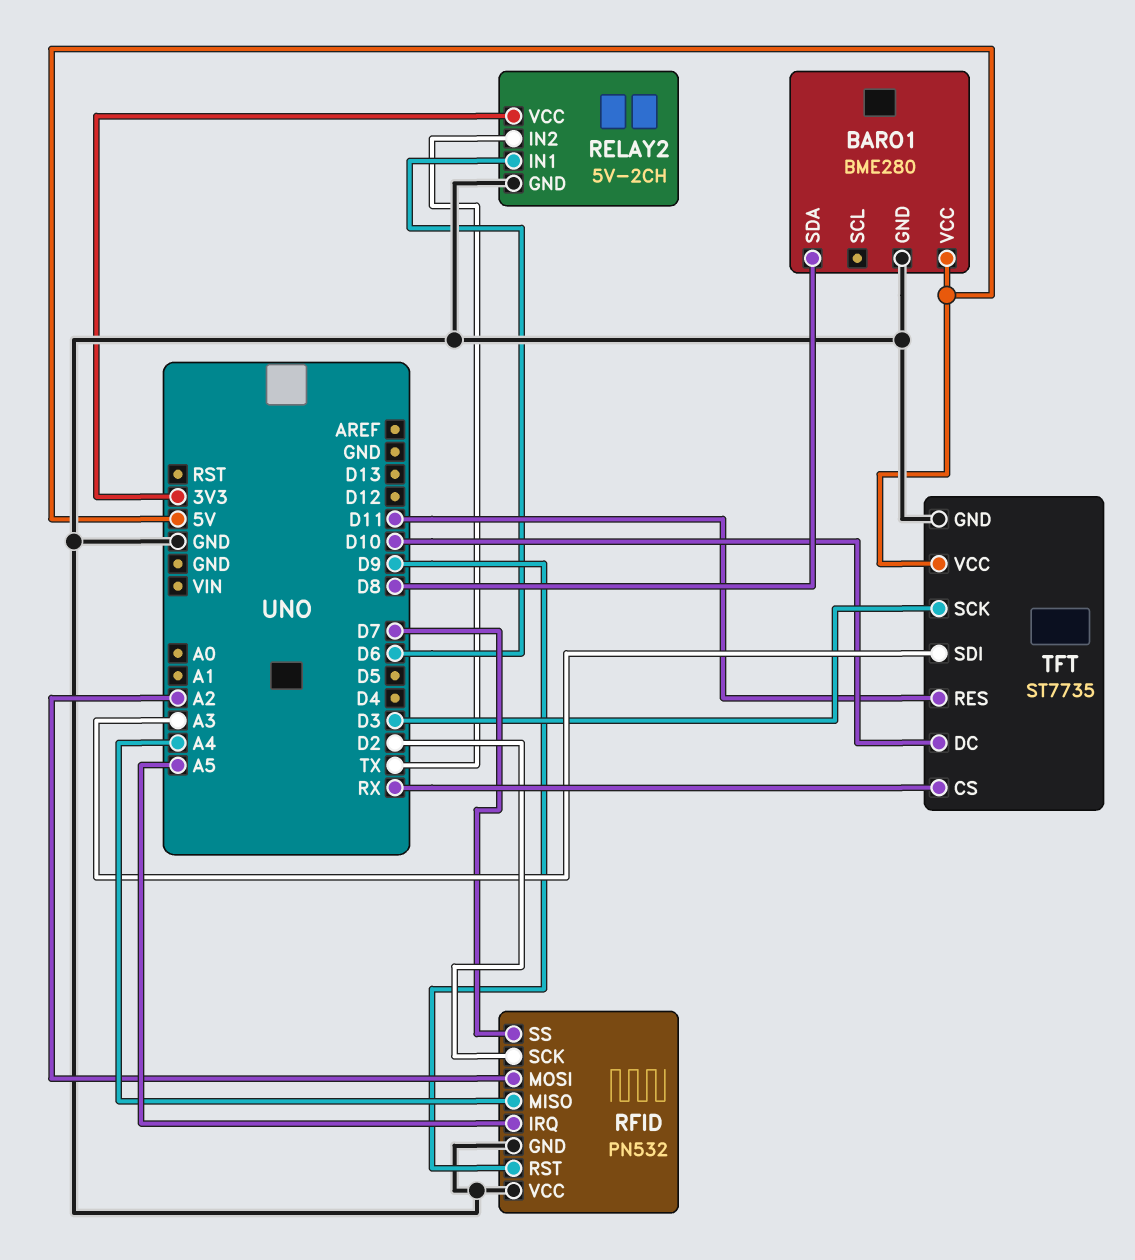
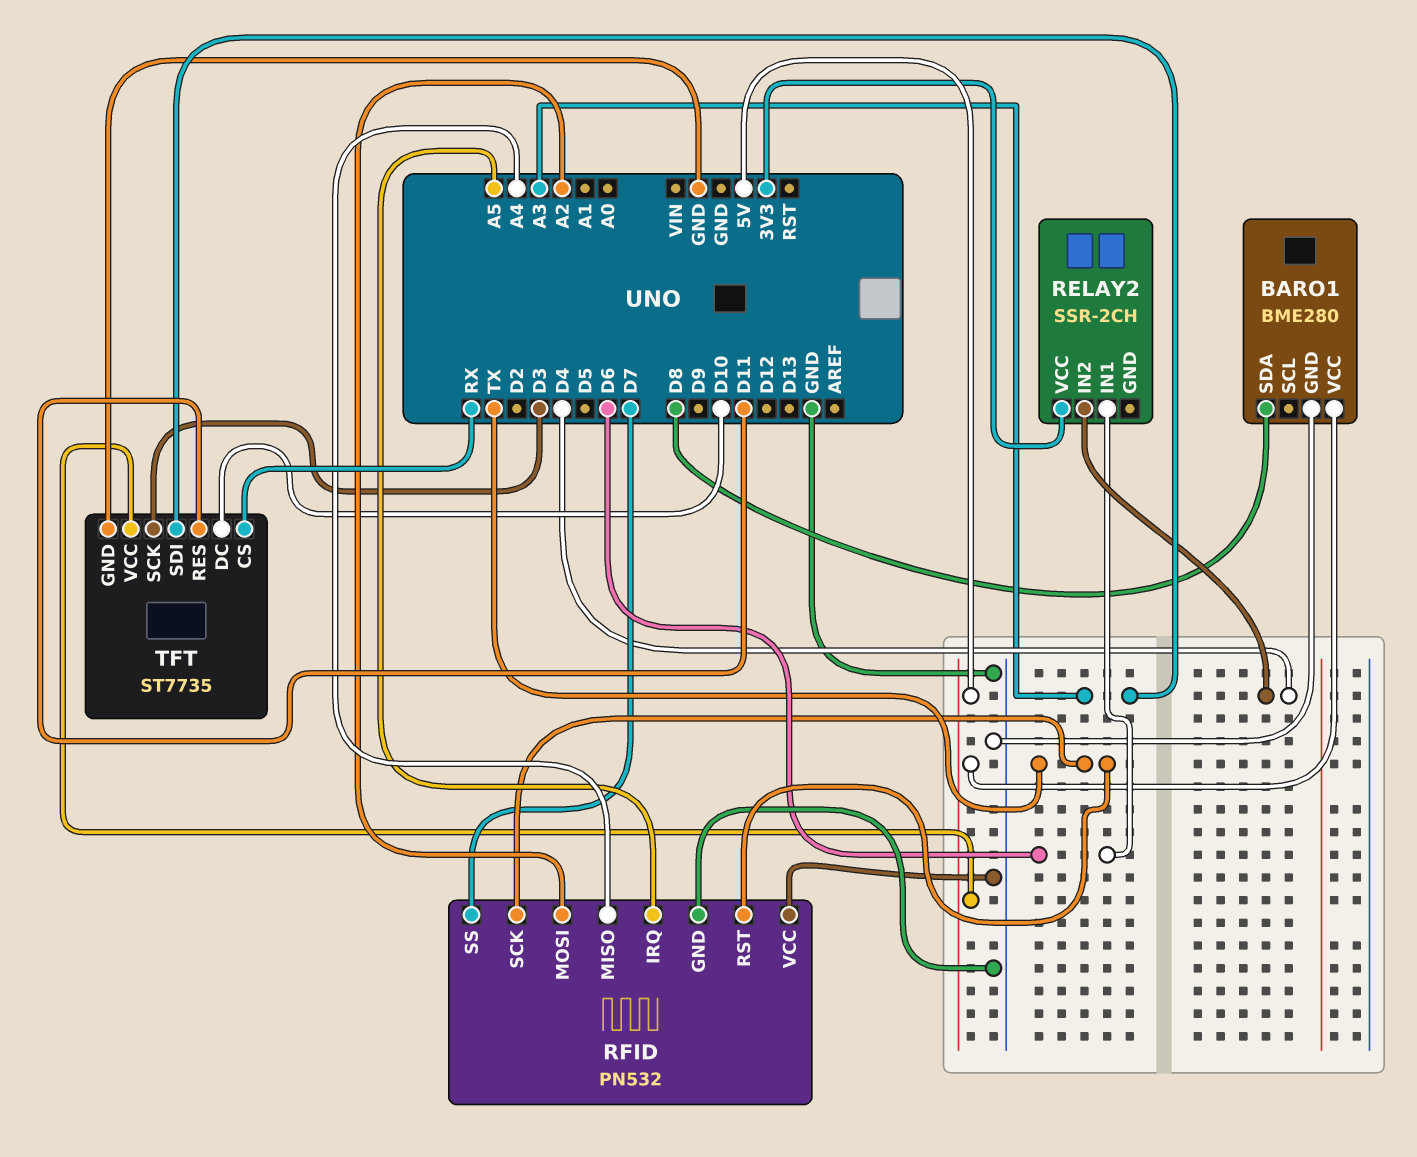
RELAY2: 5V-2CH -> SSR-2CH
RELAY2 pin GND: GND -> none
RELAY2 pin IN2: TX -> D4
RFID pin RST: D9 -> TX
RFID pin SCK: D2 -> TX

